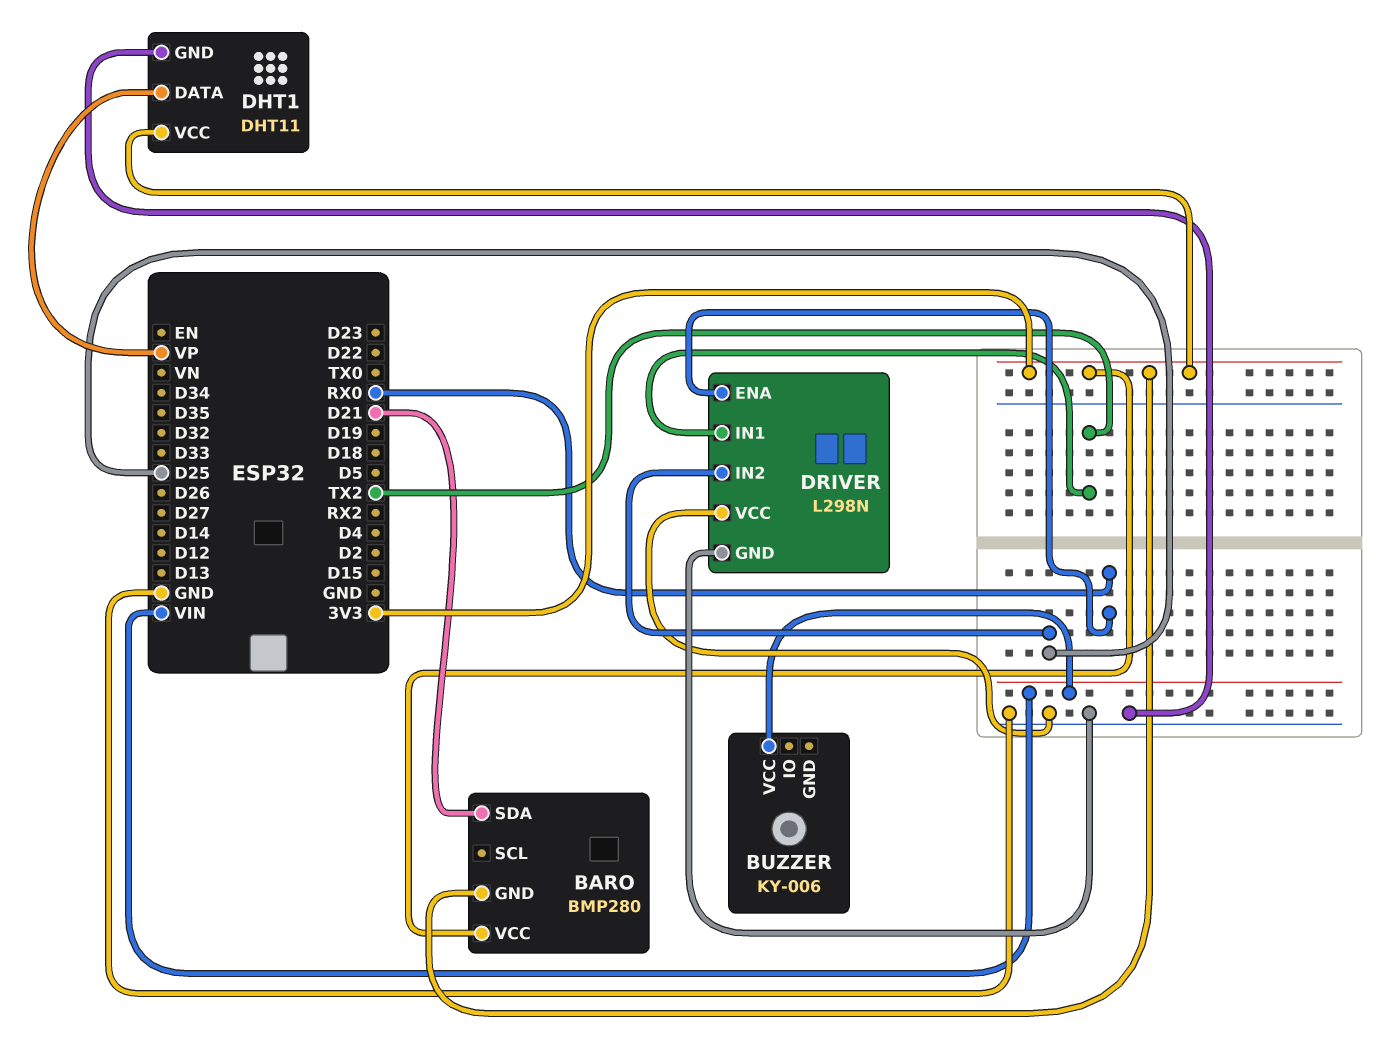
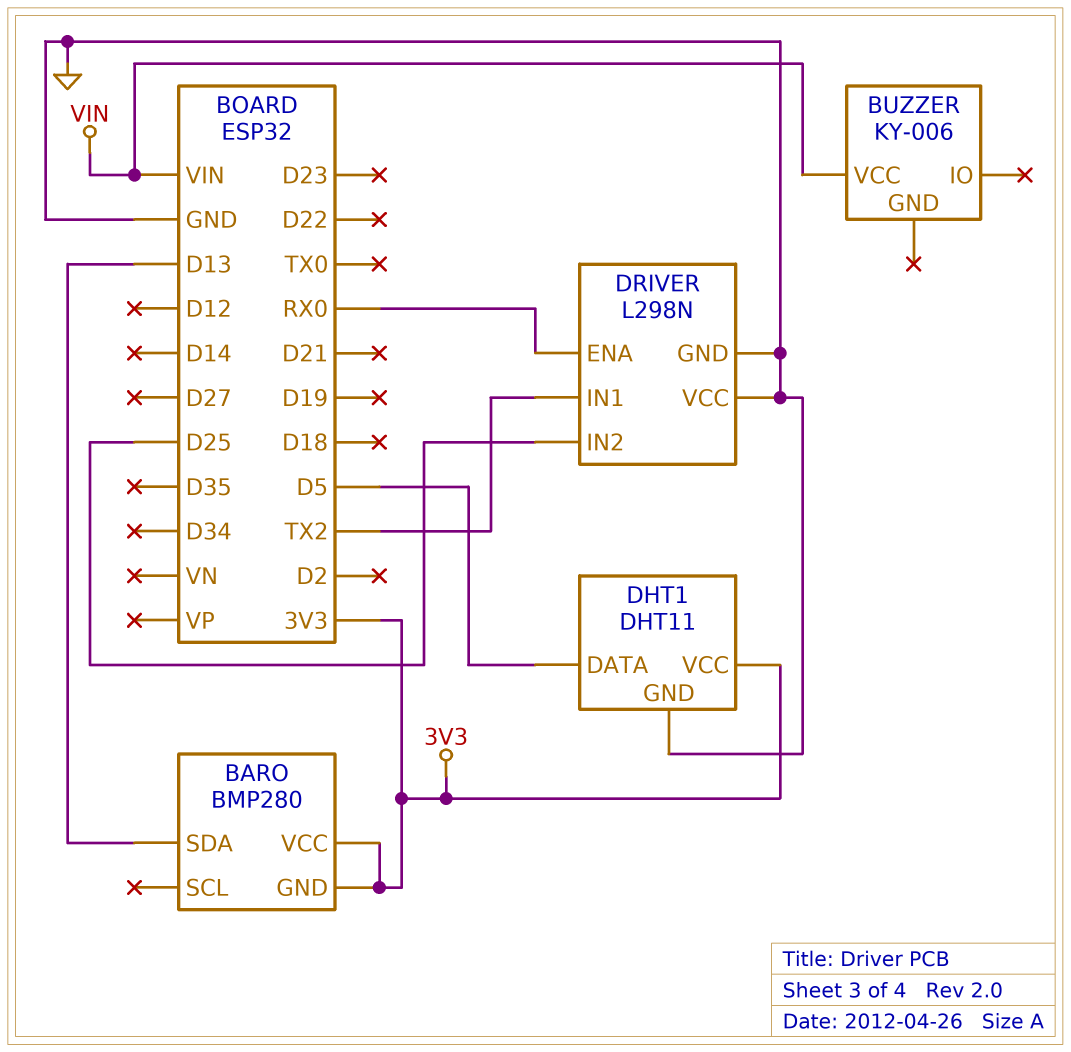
BARO pin SDA: D21 -> D13
DHT1 pin DATA: VP -> D5

